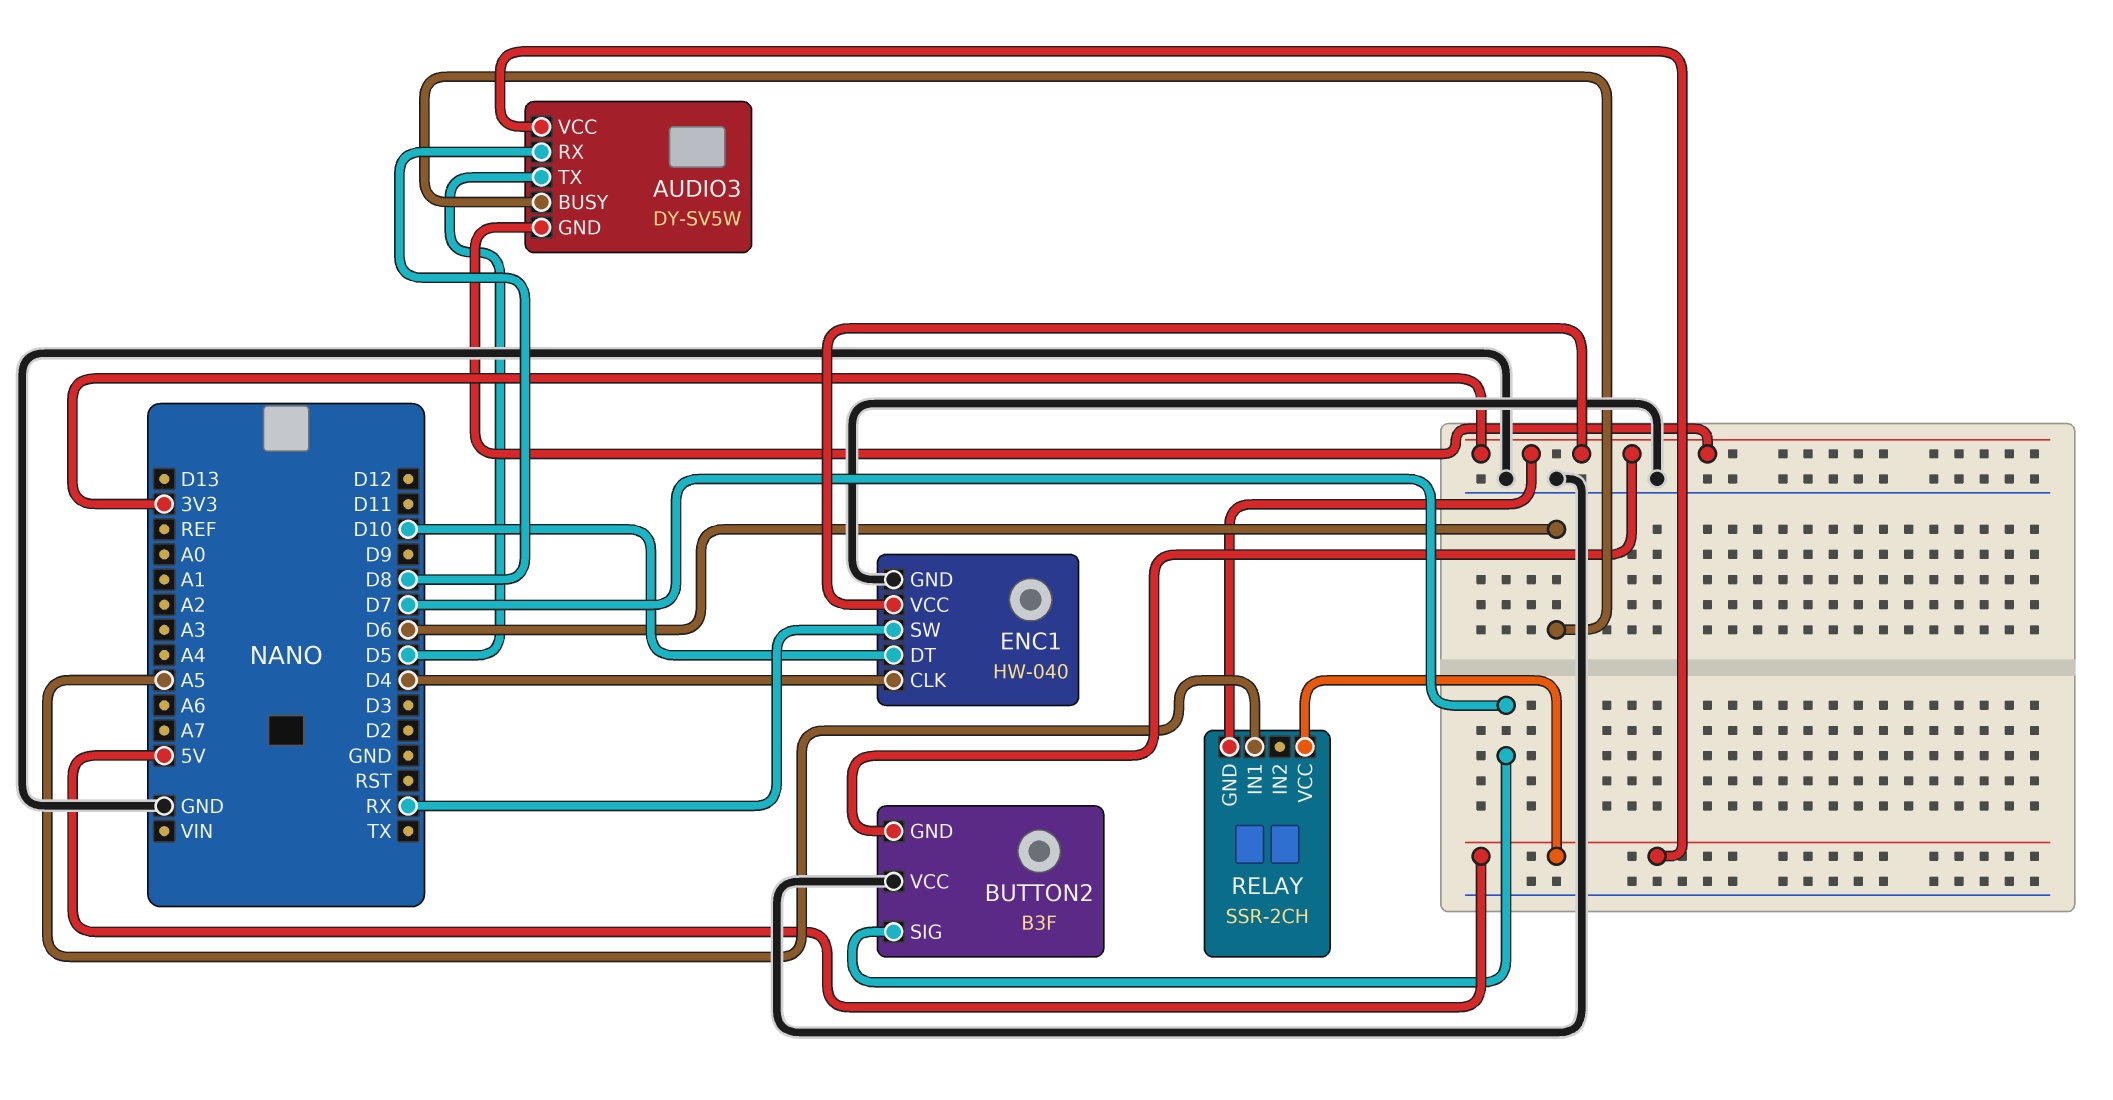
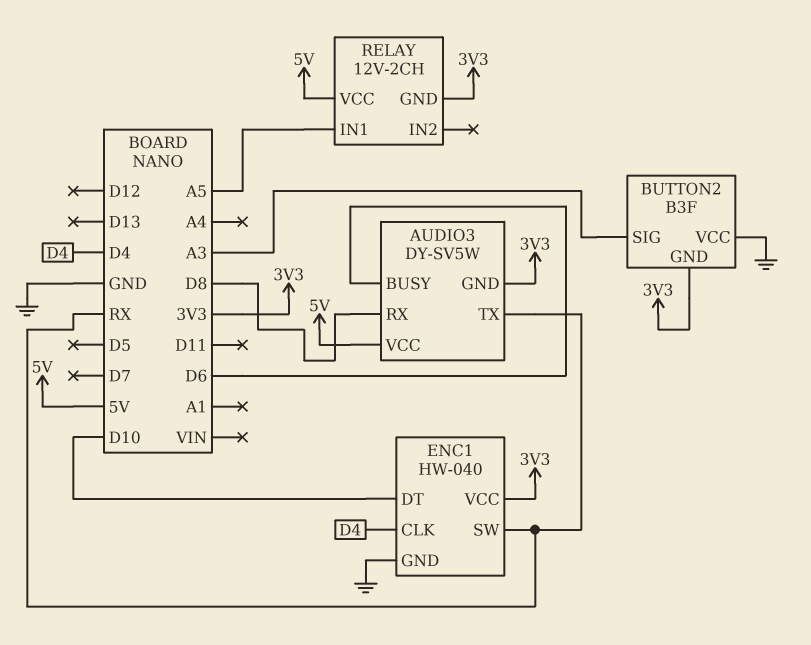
AUDIO3 pin TX: D5 -> RX
BUTTON2 pin SIG: D7 -> A3
RELAY: SSR-2CH -> 12V-2CH

